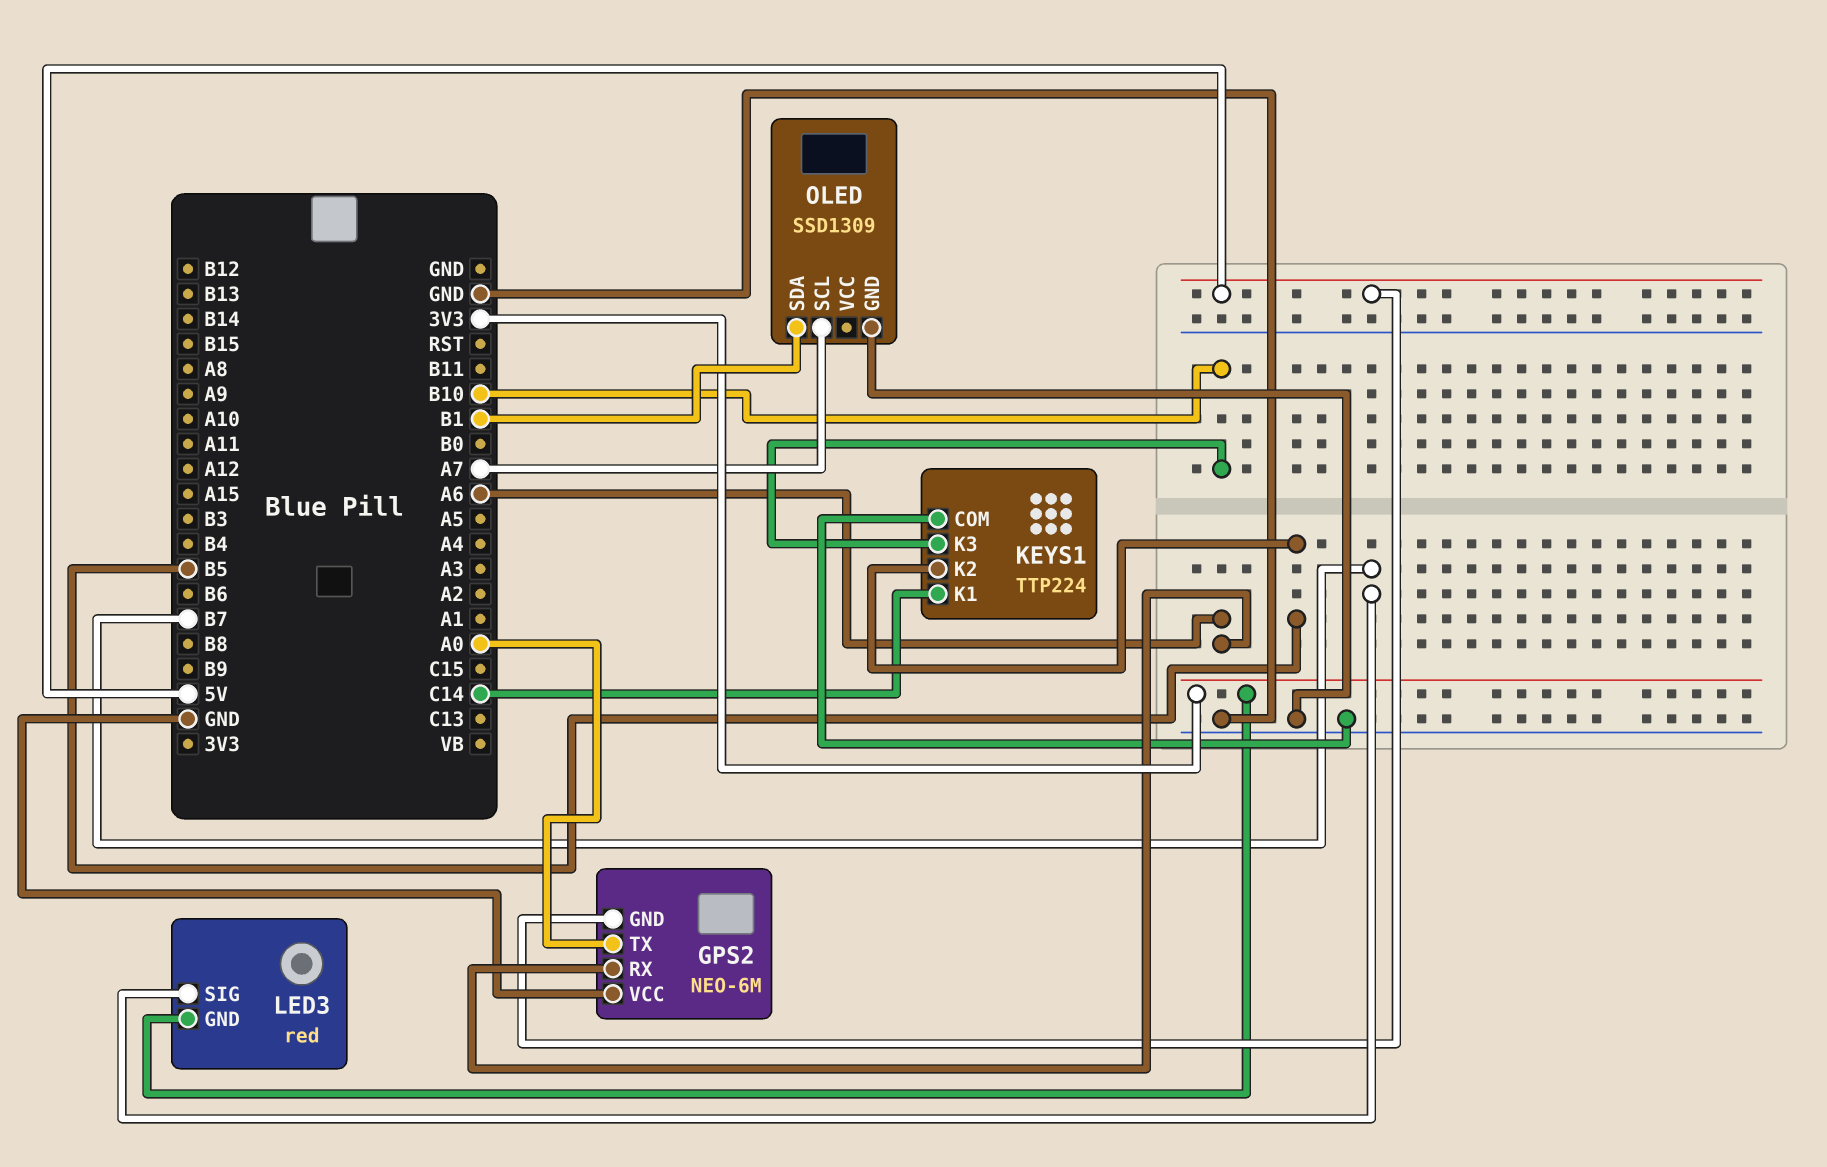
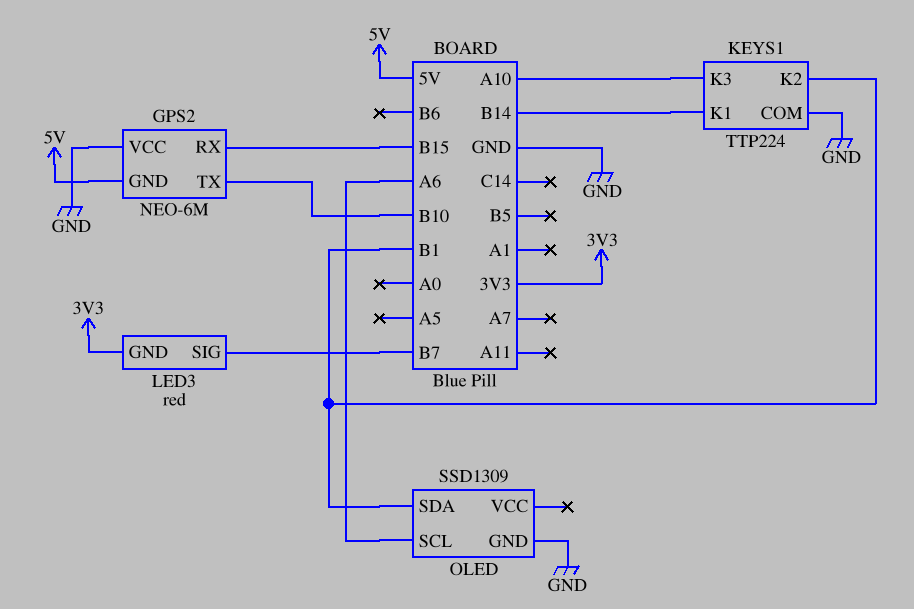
GPS2 pin RX: A6 -> B15
GPS2 pin TX: A0 -> B10
KEYS1 pin K1: C14 -> B14
KEYS1 pin K2: B5 -> B1
KEYS1 pin K3: B10 -> A10
OLED pin SCL: A7 -> A6

